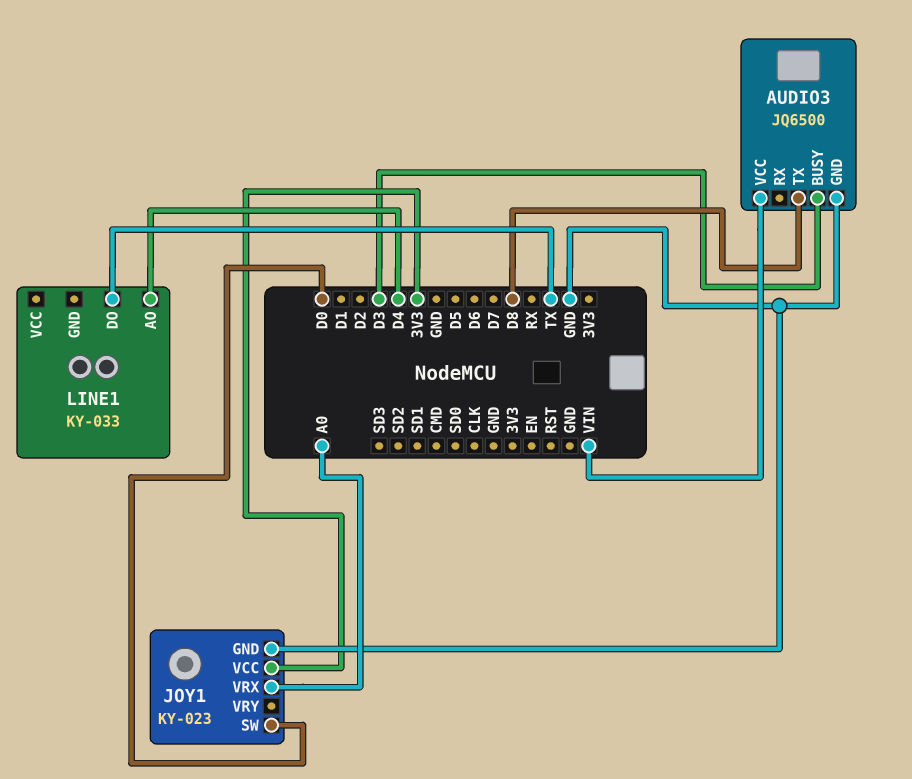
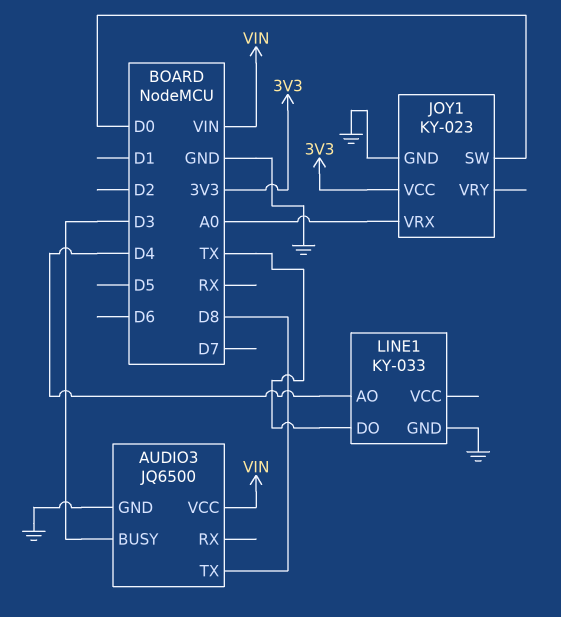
LINE1 pin GND: none -> GND

